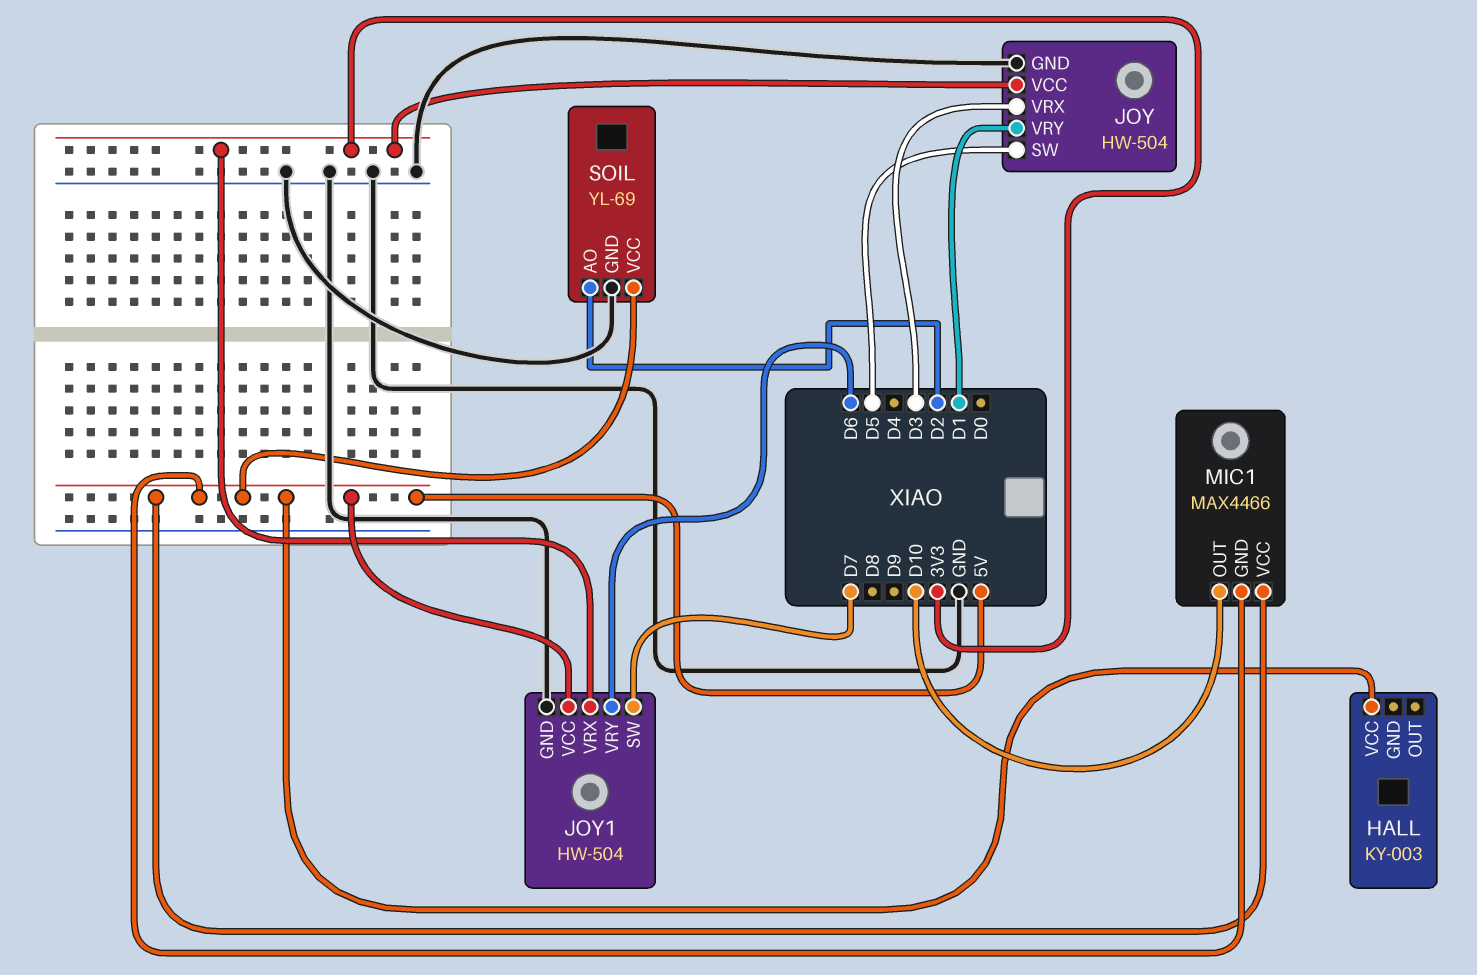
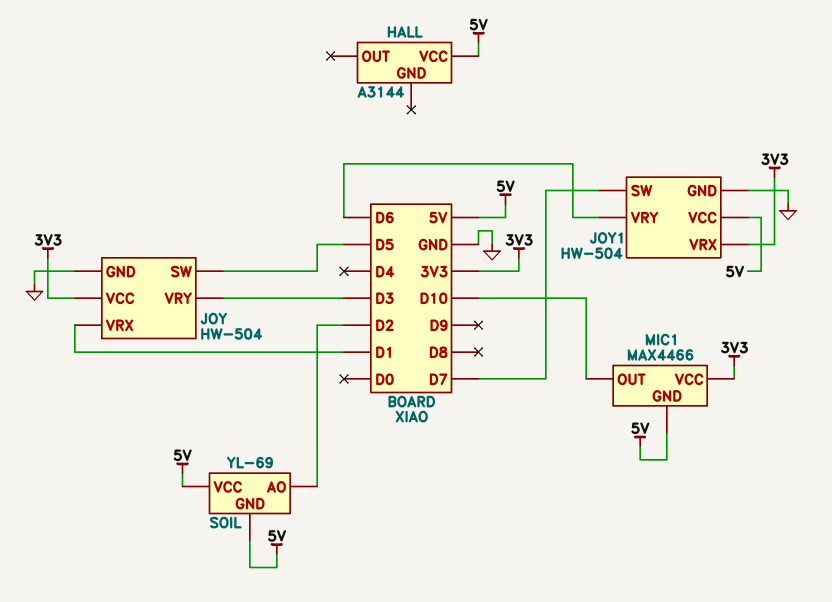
HALL: KY-003 -> A3144
JOY pin VRX: D3 -> D1
JOY pin VRY: D1 -> D3
MIC1 pin VCC: 5V -> 3V3
SOIL pin GND: GND -> 5V

